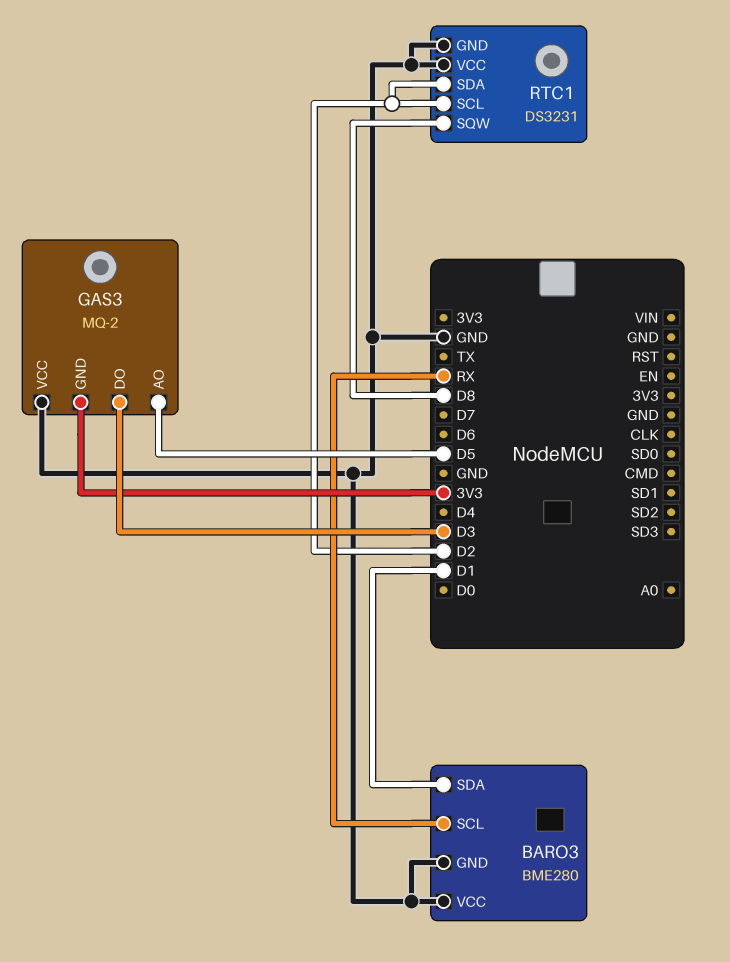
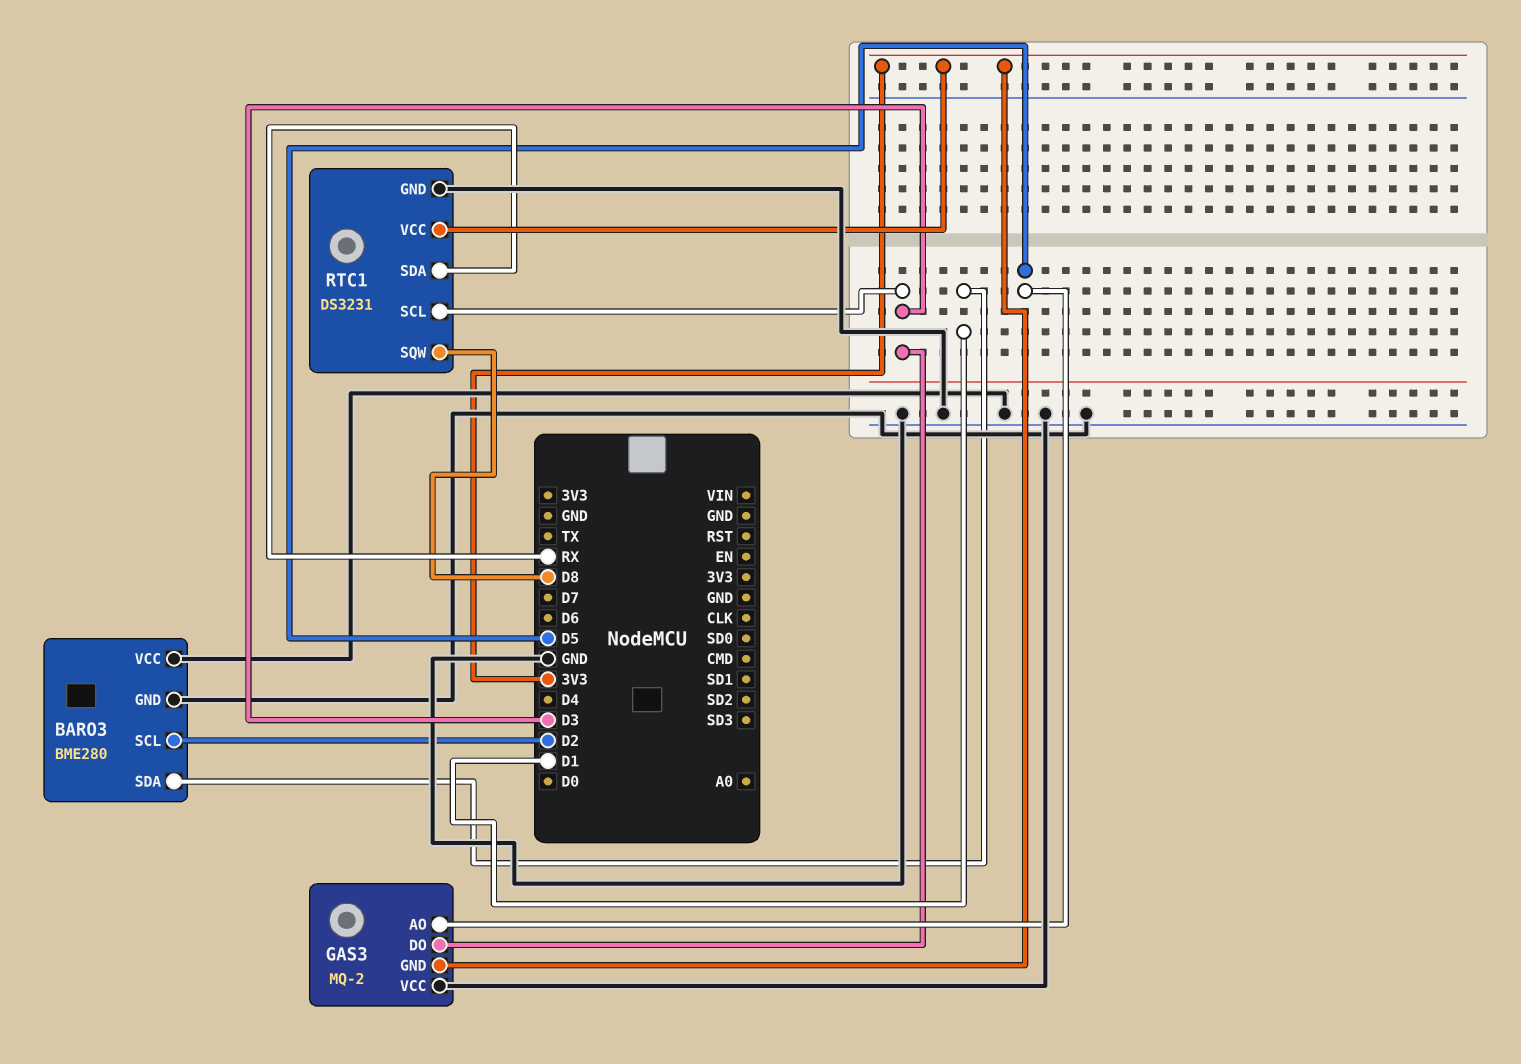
BARO3 pin SCL: RX -> D2
RTC1 pin SCL: D2 -> D3
RTC1 pin SDA: D2 -> RX
RTC1 pin VCC: GND -> 3V3

